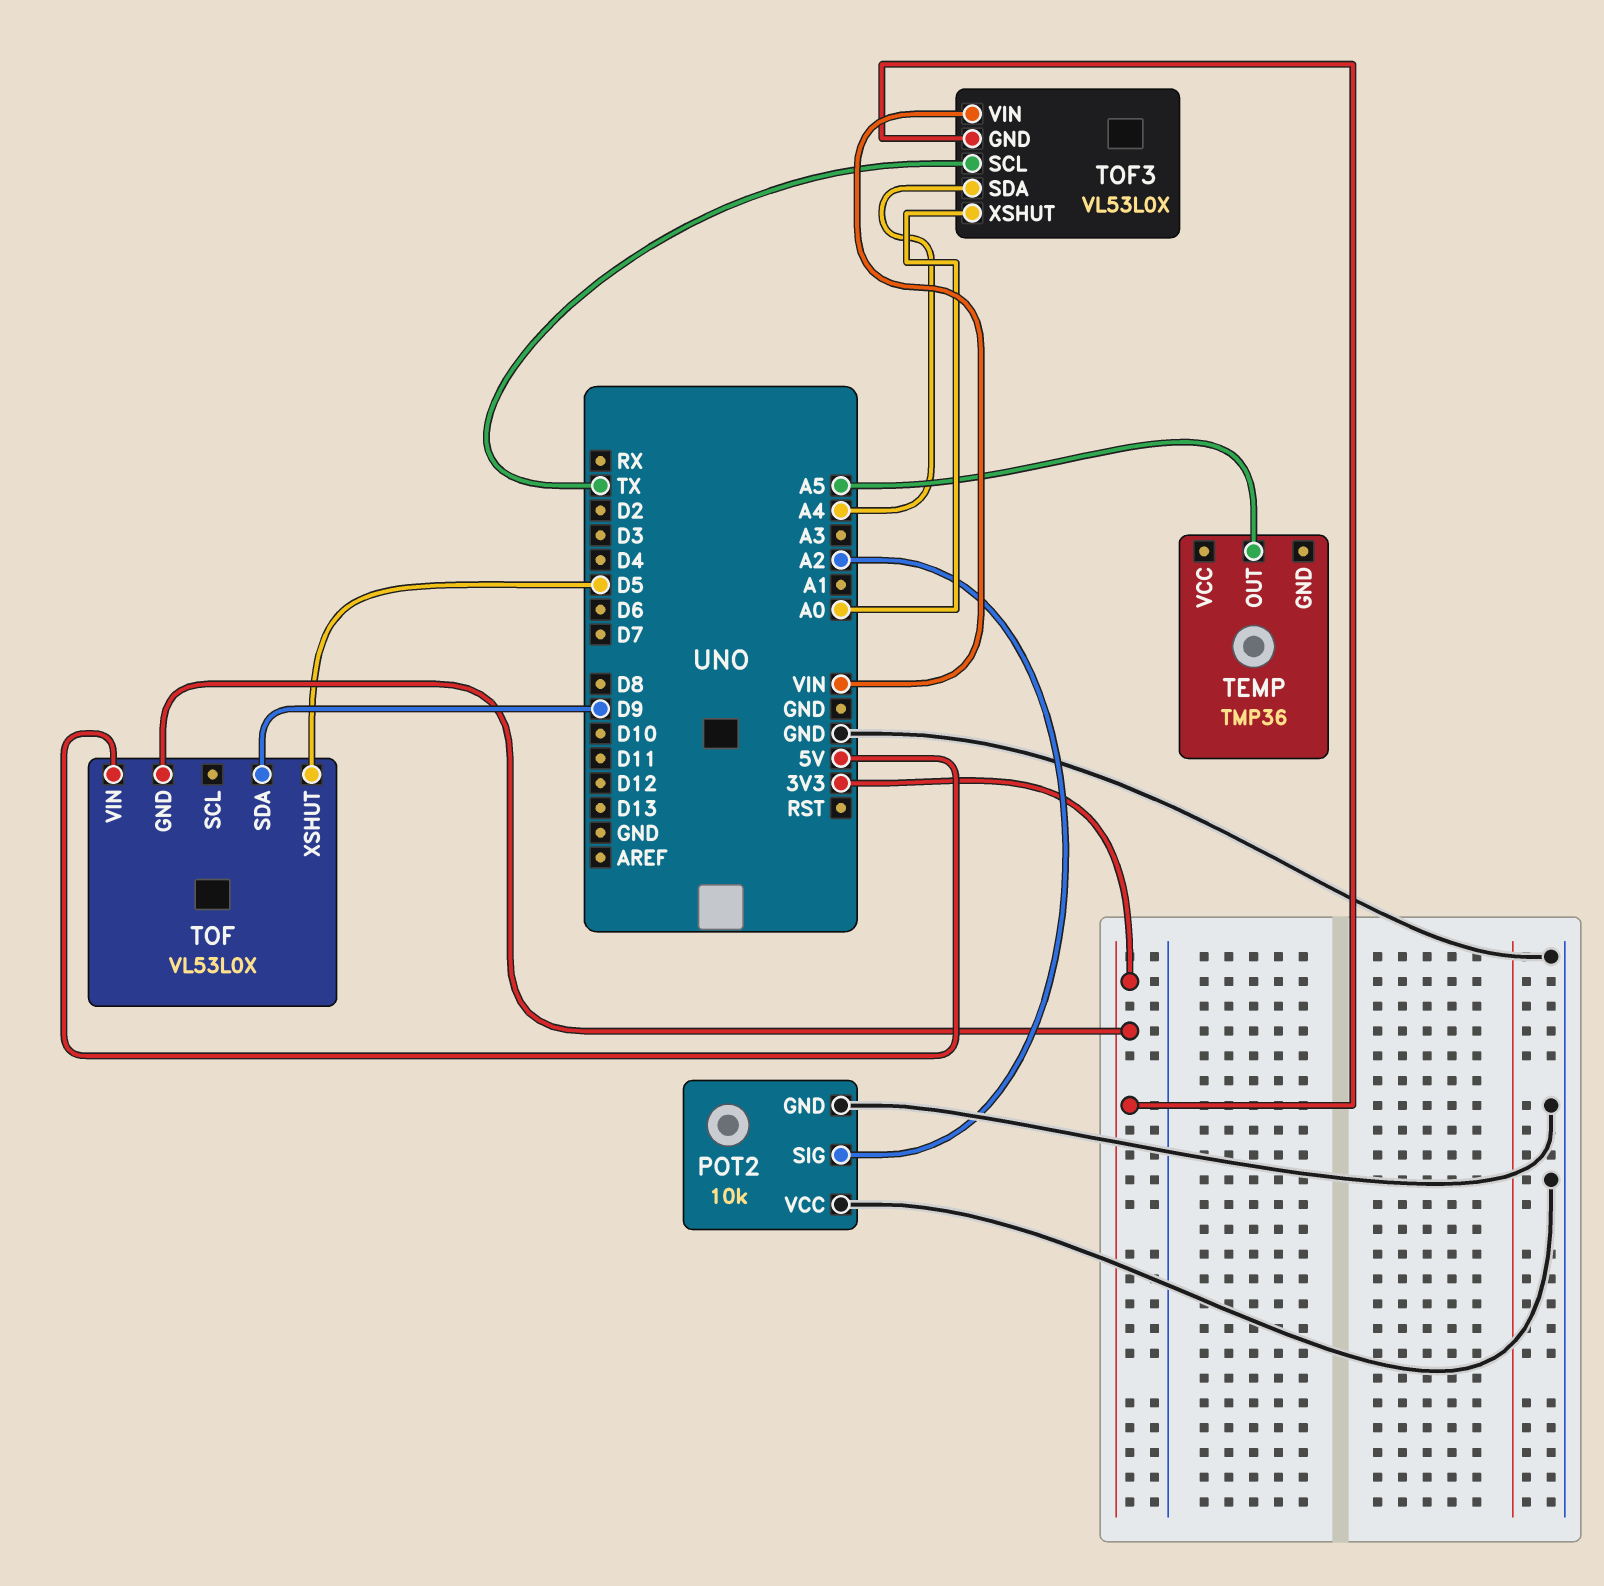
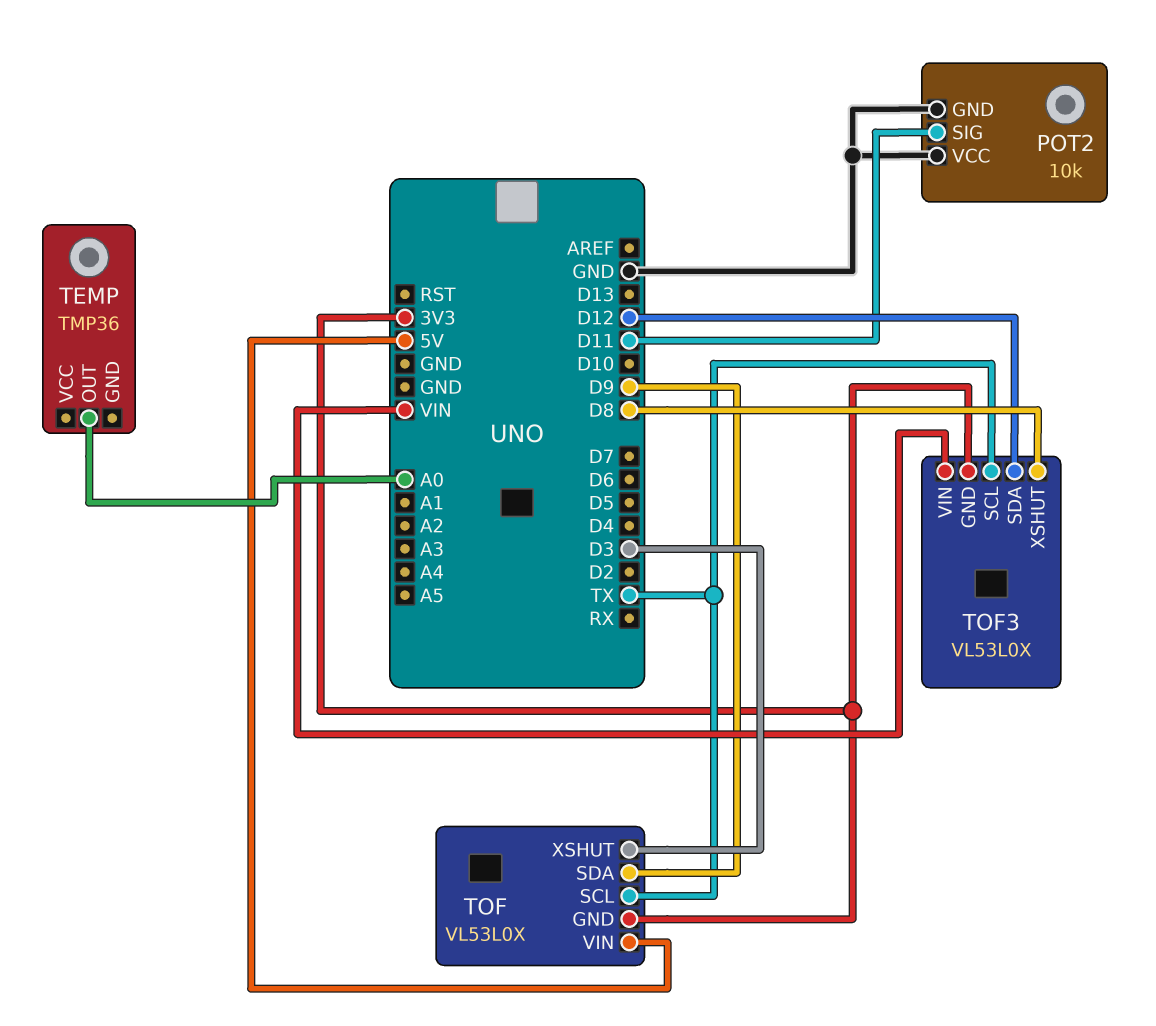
POT2 pin SIG: A2 -> D11
TEMP pin OUT: A5 -> A0
TOF pin SCL: none -> TX
TOF pin XSHUT: D5 -> D3
TOF3 pin SDA: A4 -> D12
TOF3 pin XSHUT: A0 -> D8

